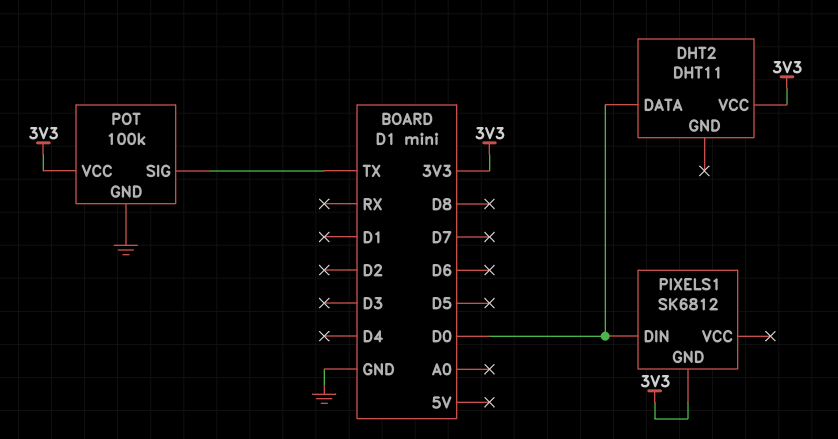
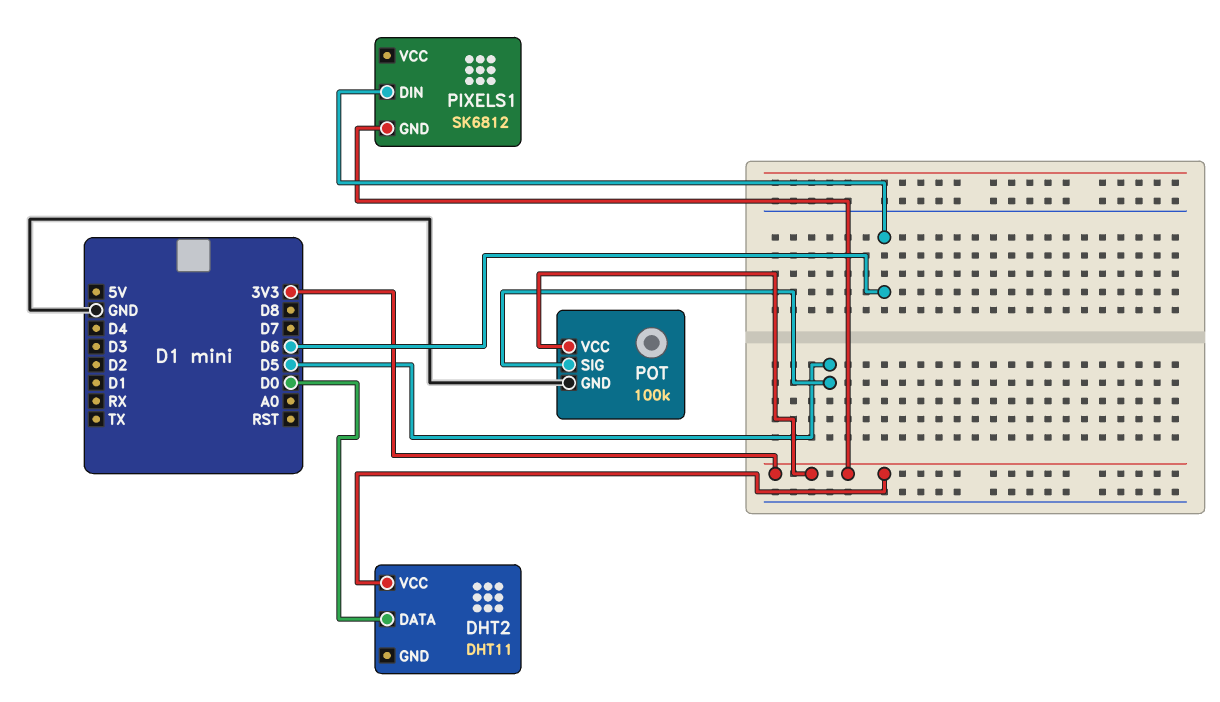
PIXELS1 pin DIN: D0 -> D6
POT pin SIG: TX -> D5

